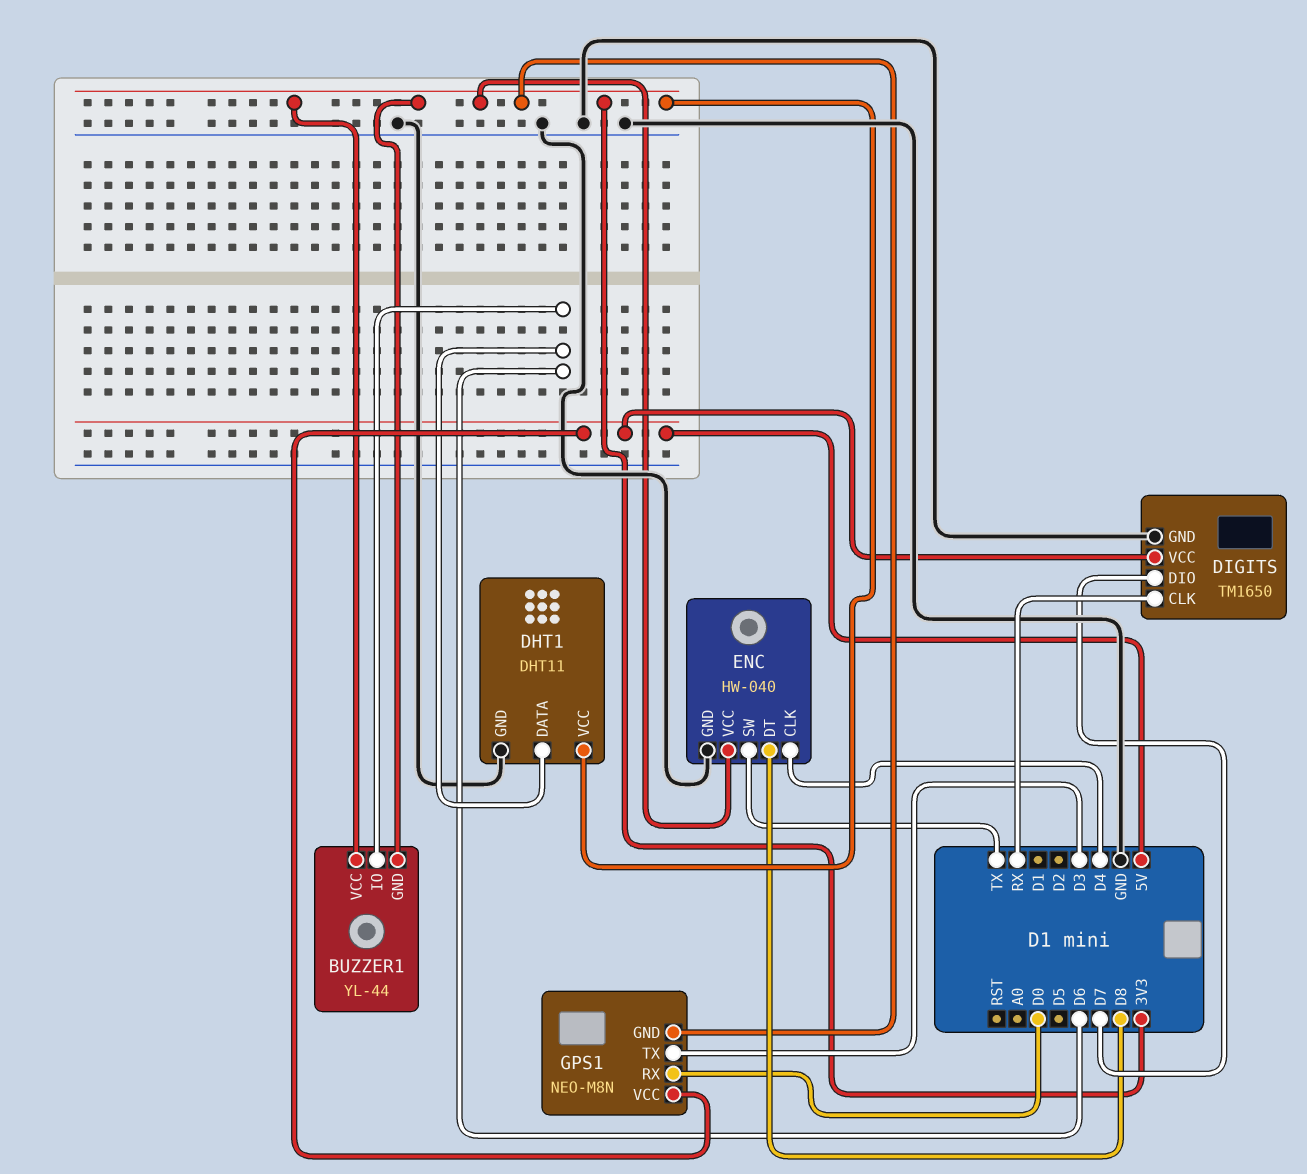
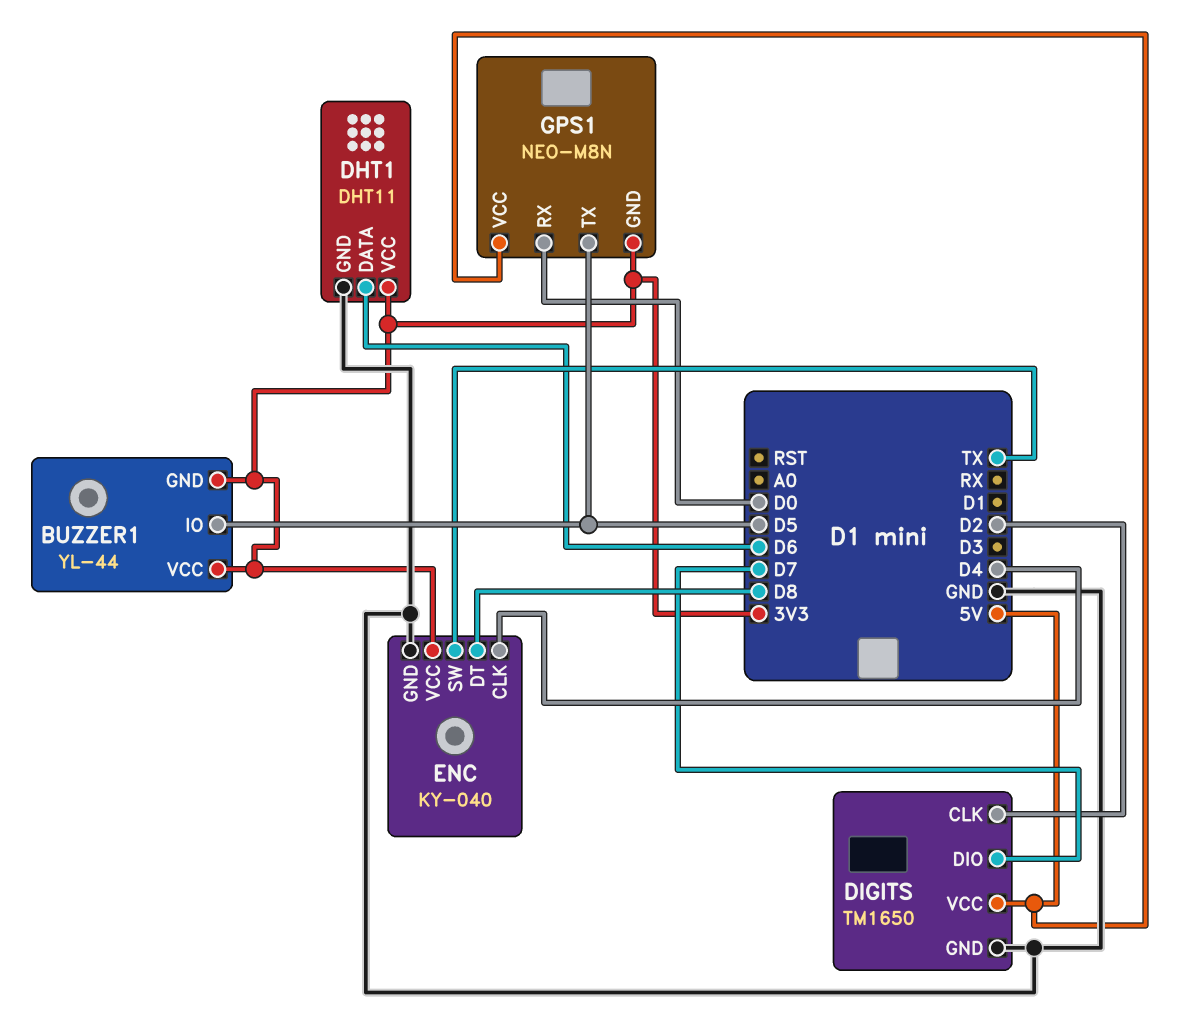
BUZZER1 pin IO: D6 -> D5
DIGITS pin CLK: RX -> D2
ENC: HW-040 -> KY-040
GPS1 pin TX: D3 -> D5

